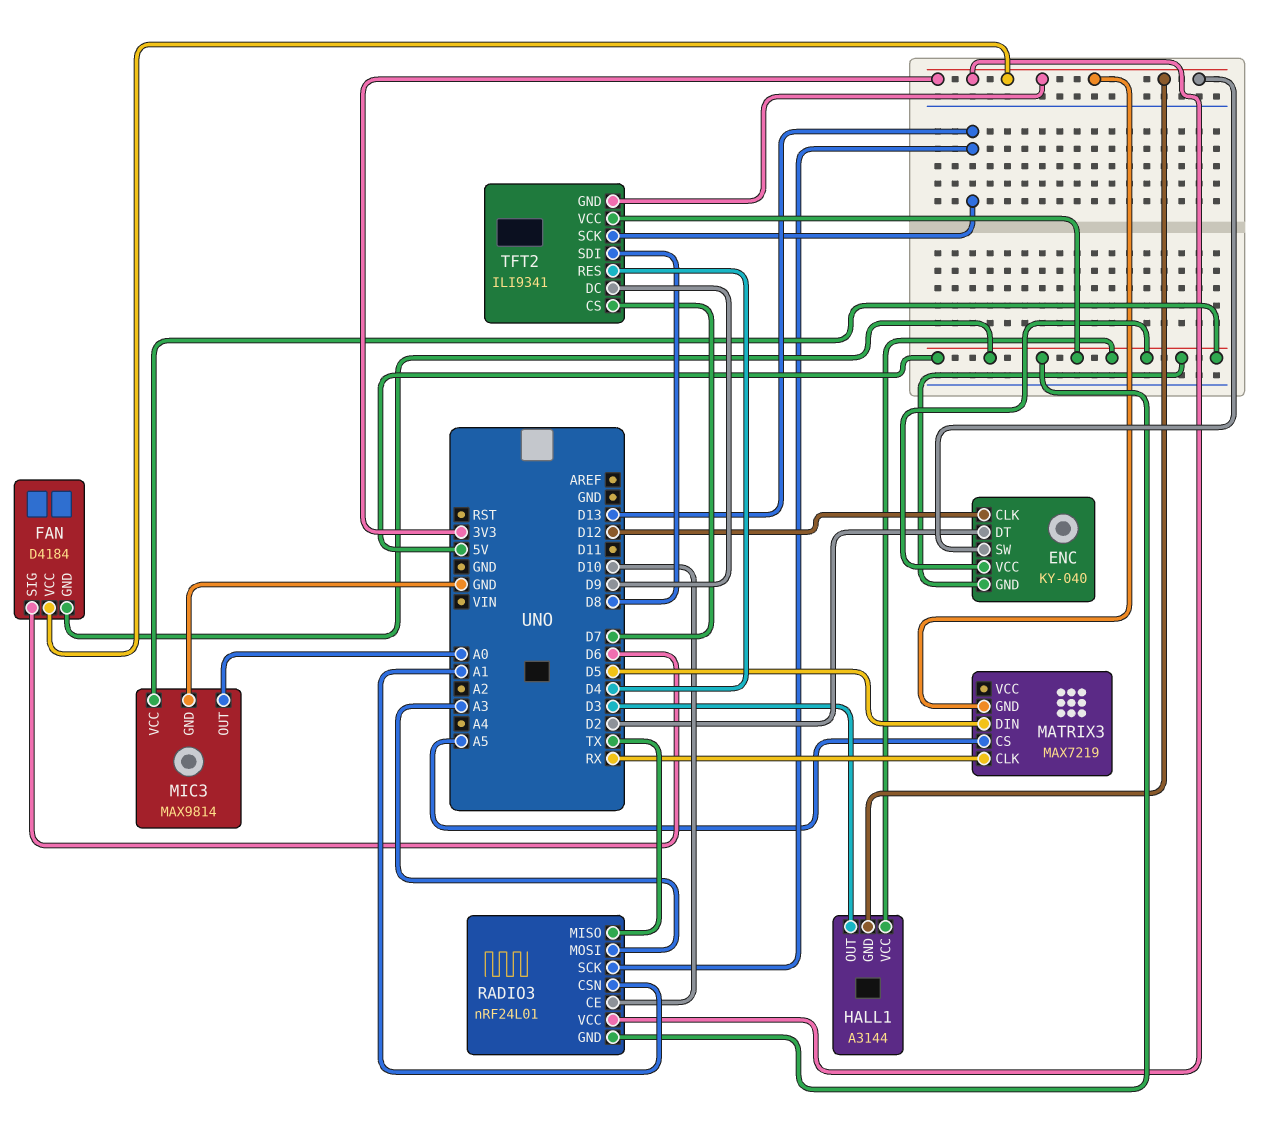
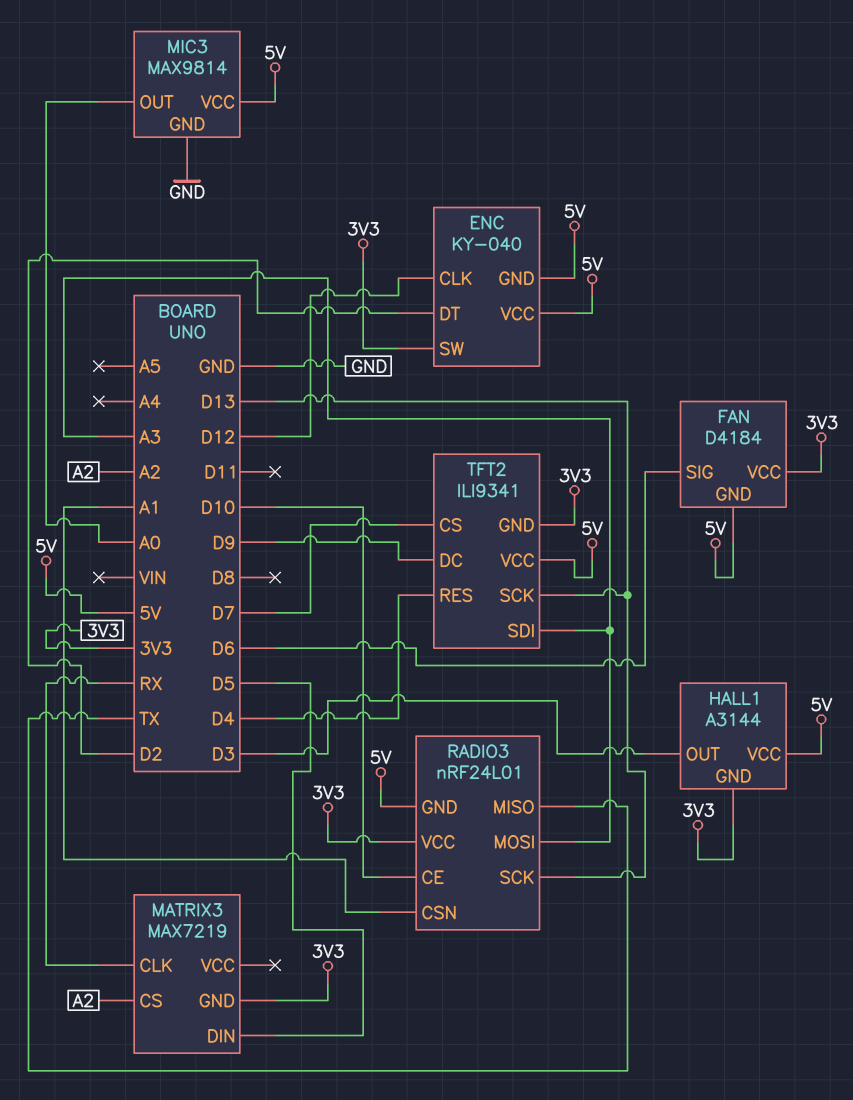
MATRIX3 pin CS: A5 -> A2
TFT2 pin SDI: D8 -> A3

